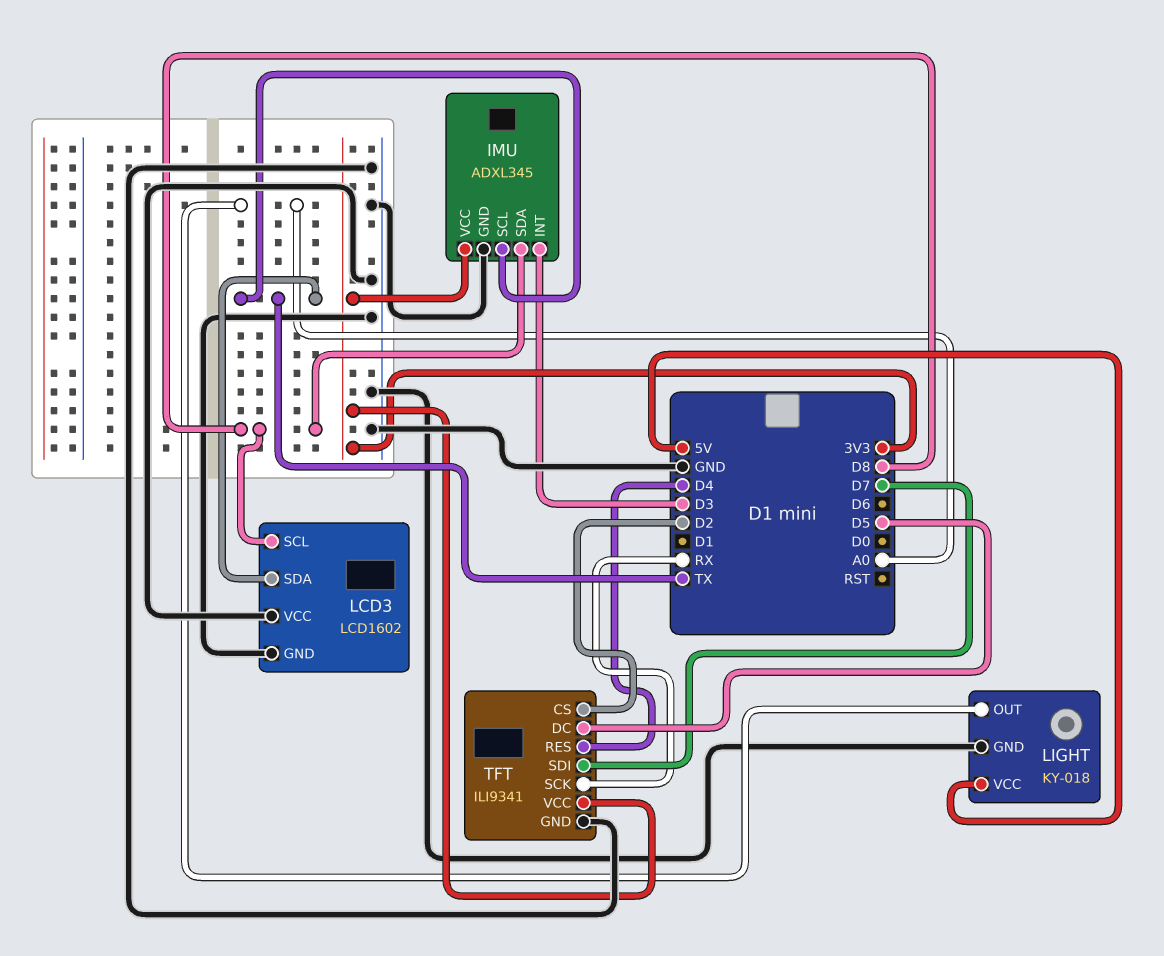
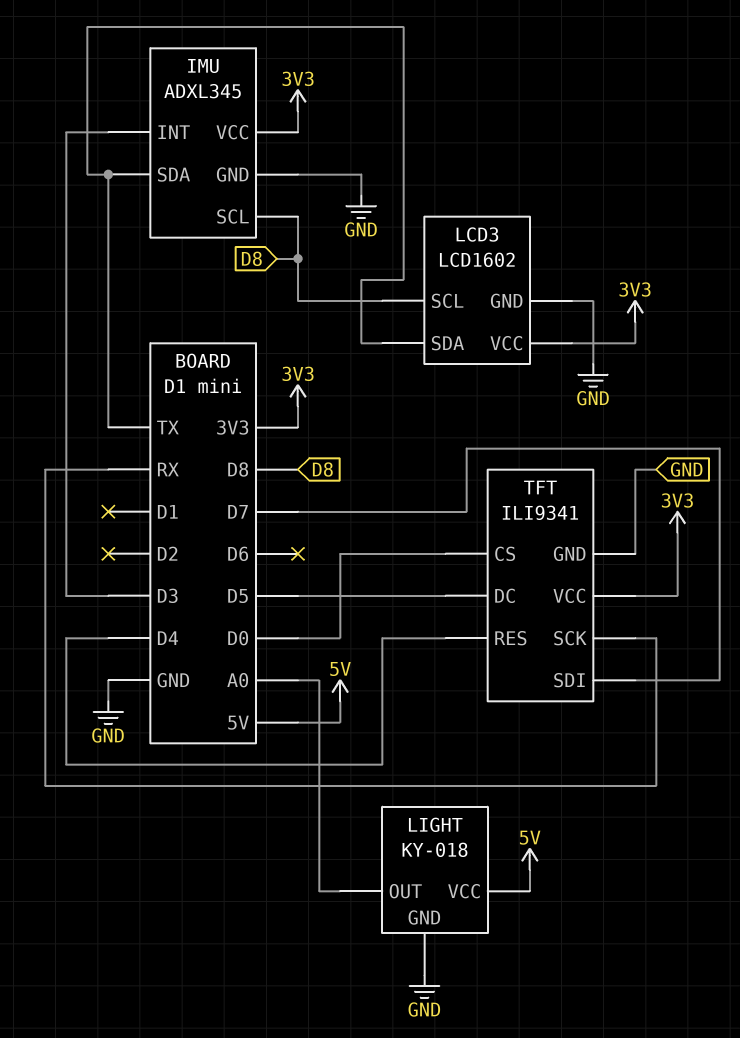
IMU pin SCL: TX -> D8
IMU pin SDA: D8 -> TX
LCD3 pin VCC: GND -> 3V3
TFT pin CS: D2 -> D0

